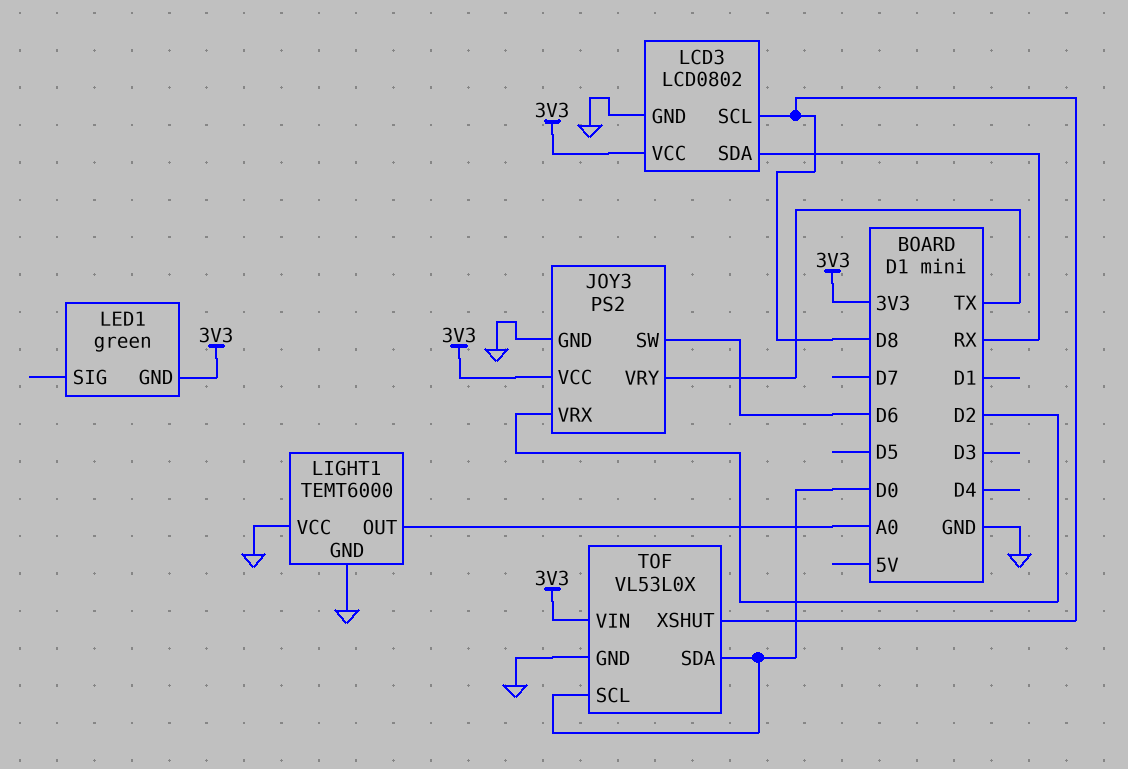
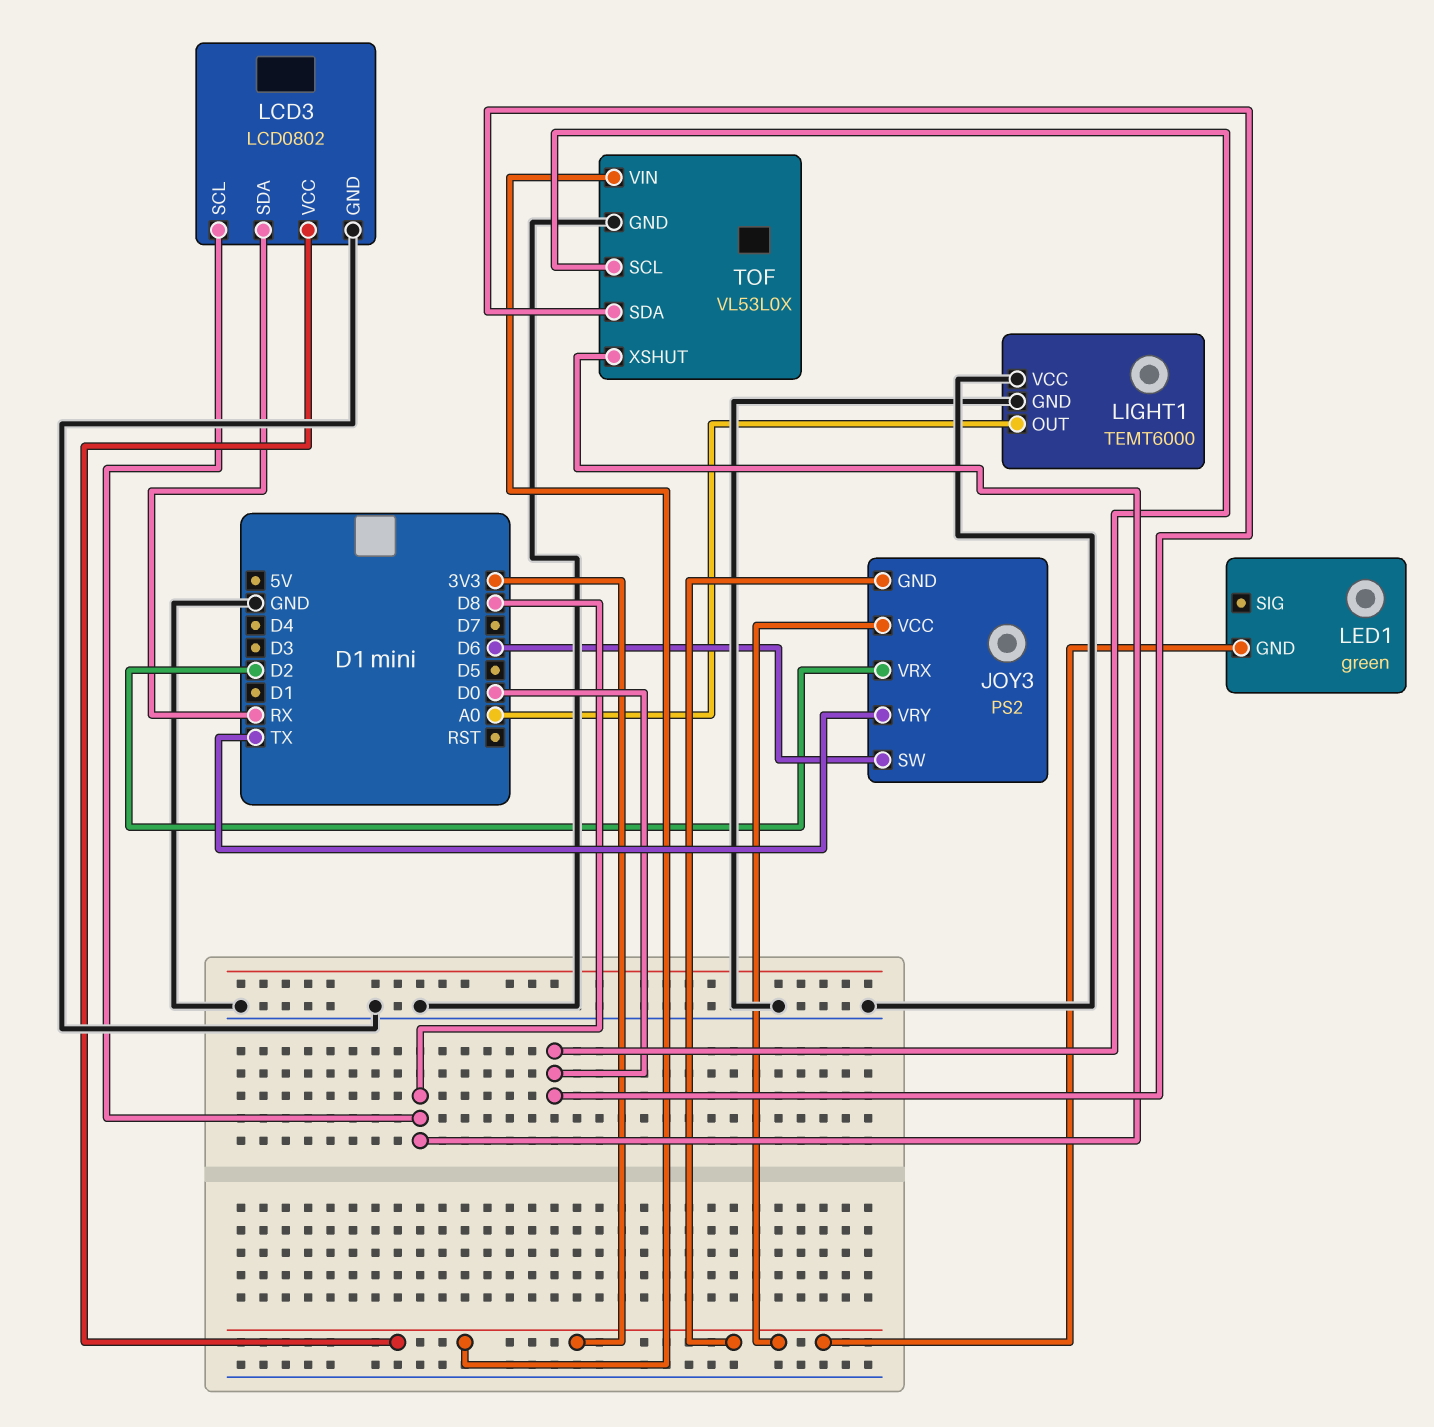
JOY3 pin GND: GND -> 3V3

